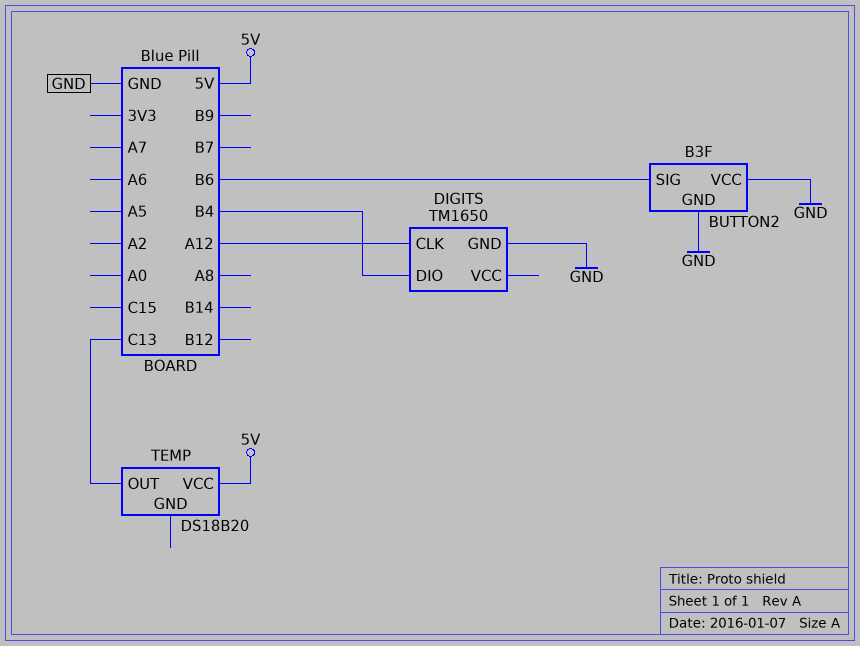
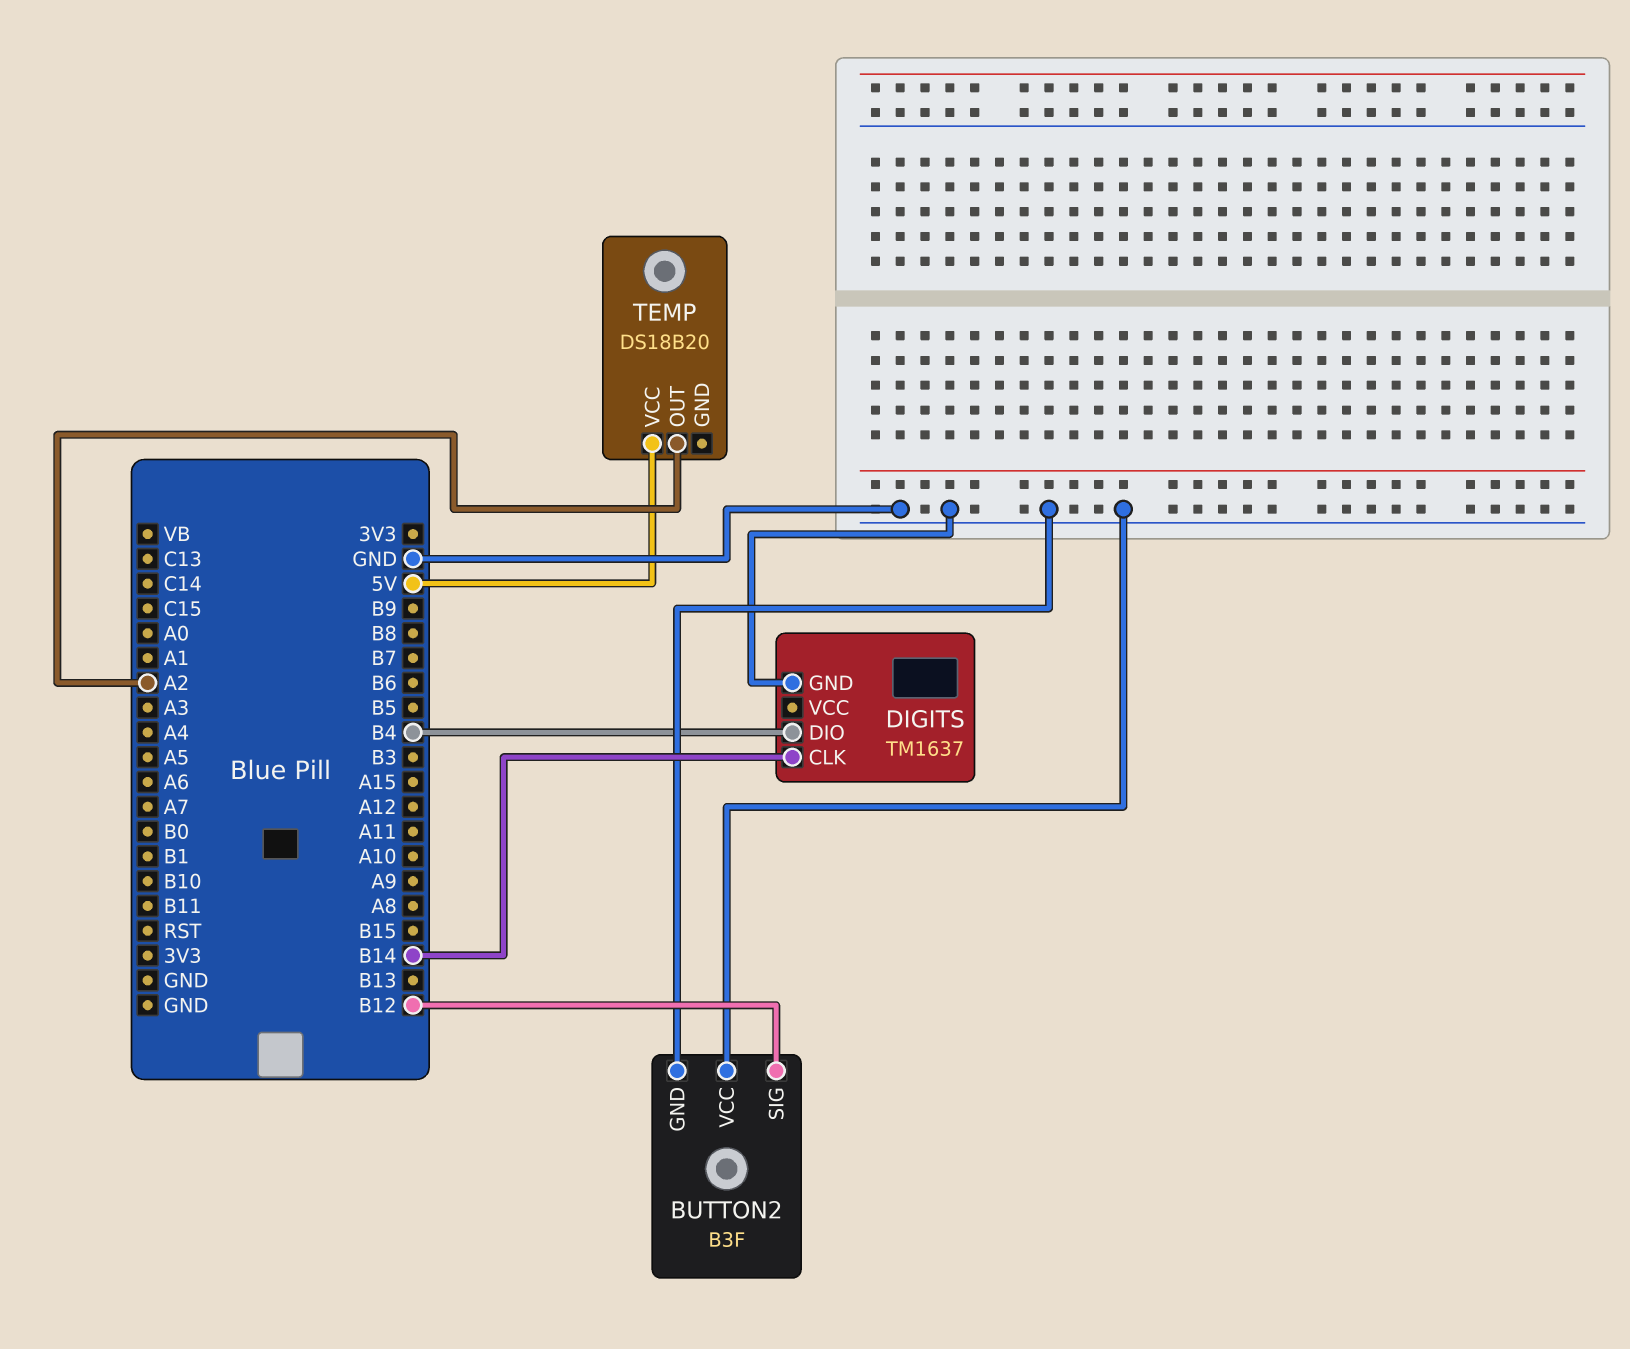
BUTTON2 pin SIG: B6 -> B12
DIGITS: TM1650 -> TM1637
DIGITS pin CLK: A12 -> B14
TEMP pin OUT: C13 -> A2

